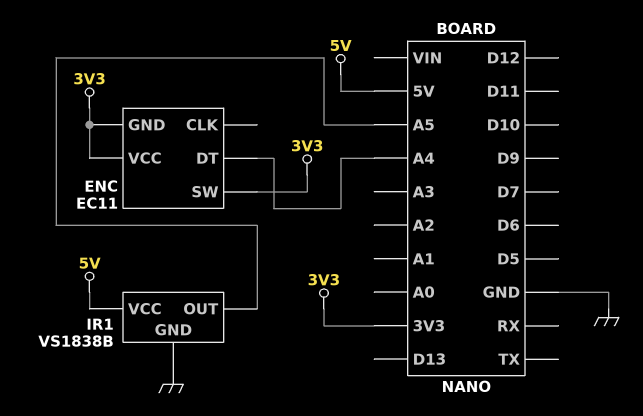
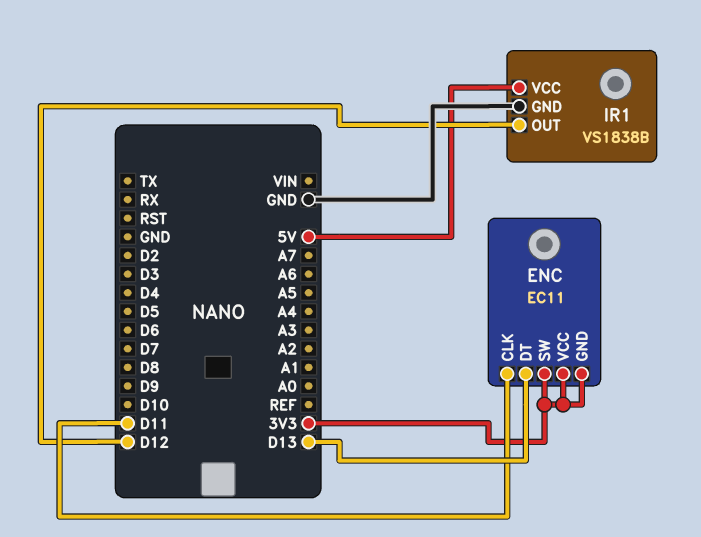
ENC pin CLK: none -> D11
ENC pin DT: A4 -> D13
IR1 pin OUT: A5 -> D12

